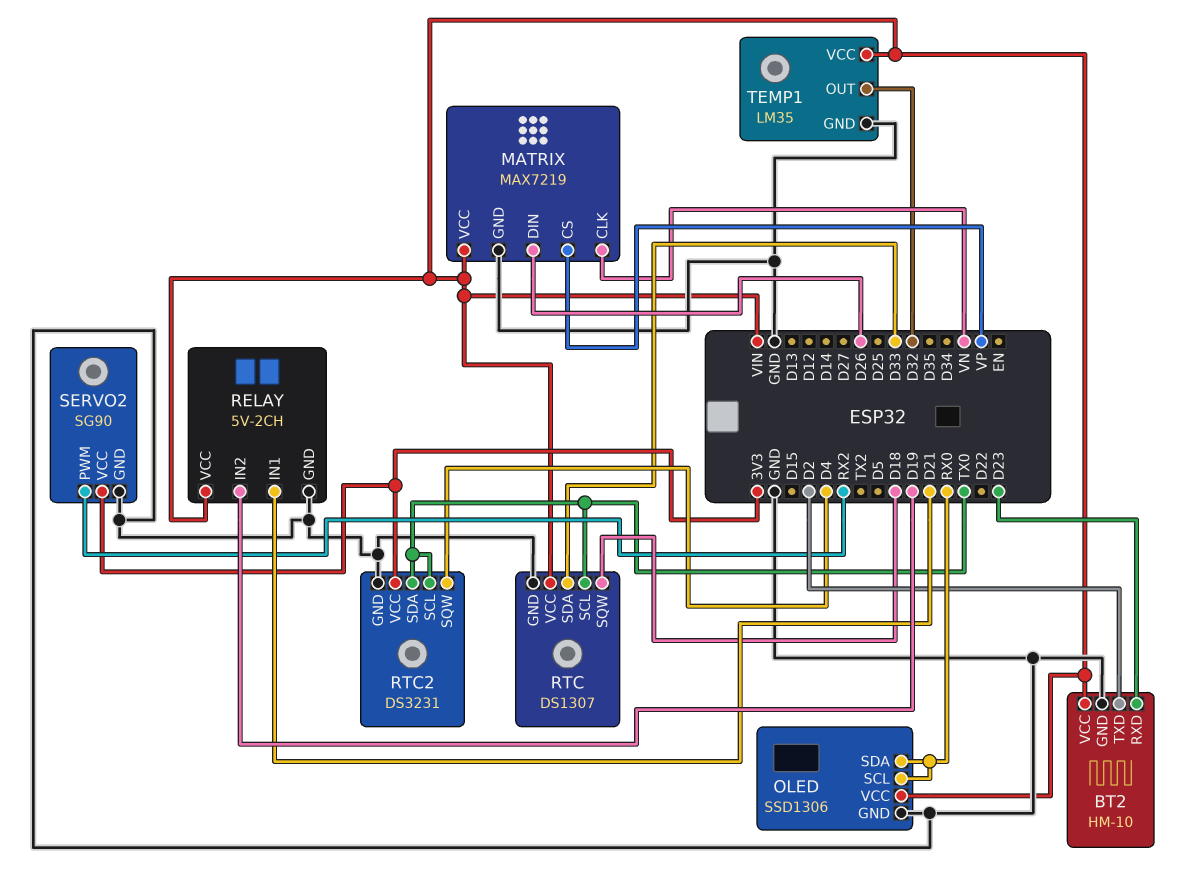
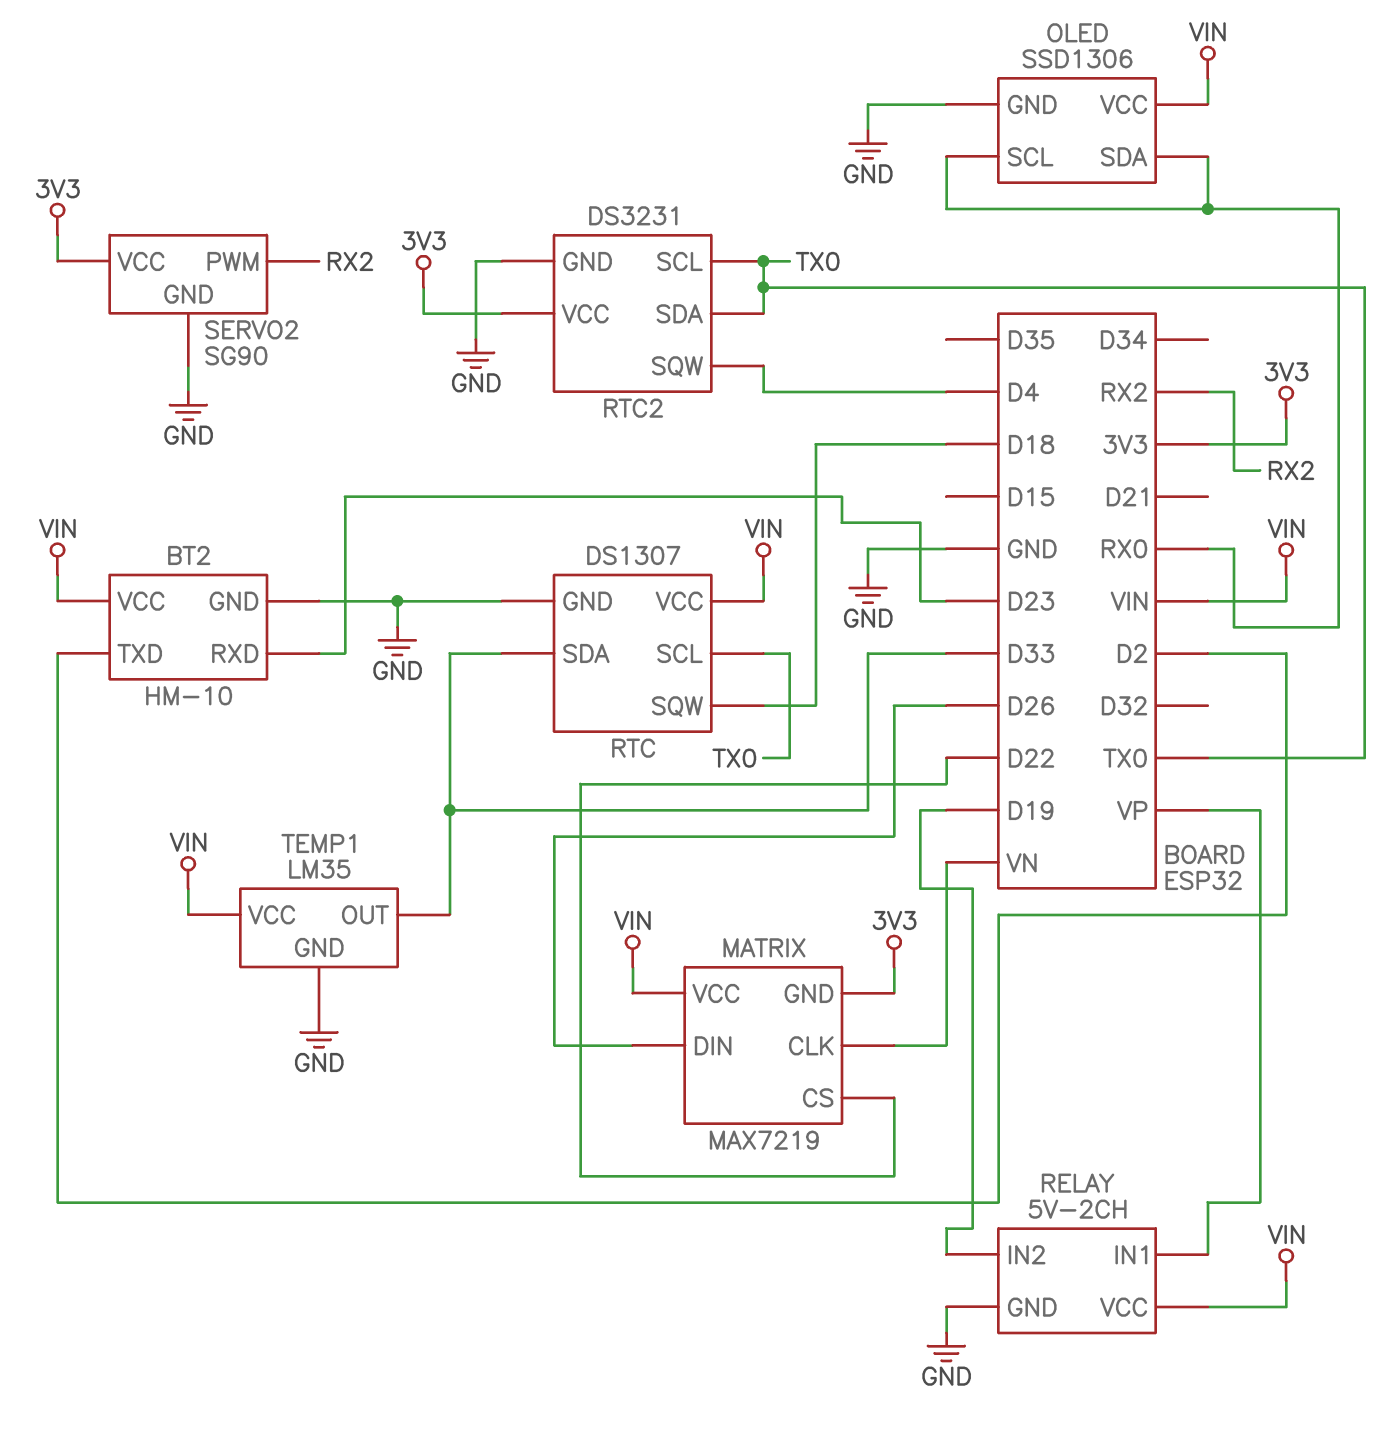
MATRIX pin CS: VP -> D22
MATRIX pin GND: GND -> 3V3
RELAY pin IN1: D21 -> VP
TEMP1 pin OUT: D32 -> D33

